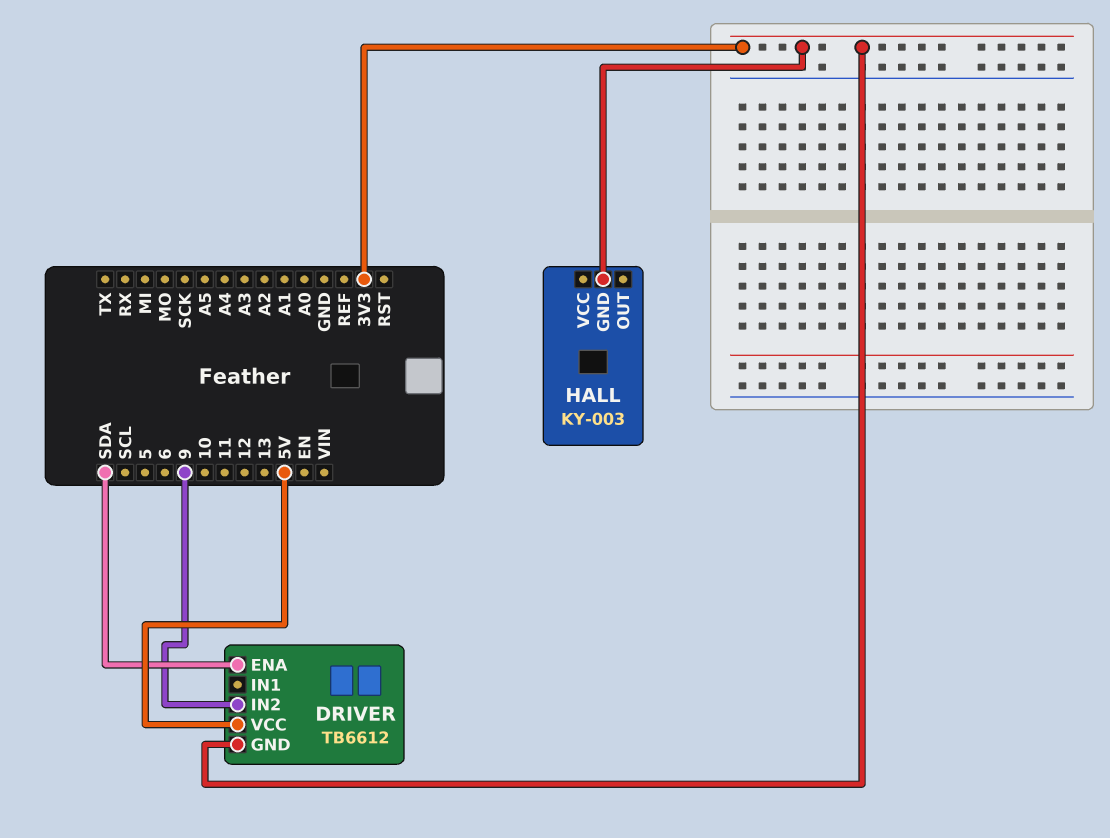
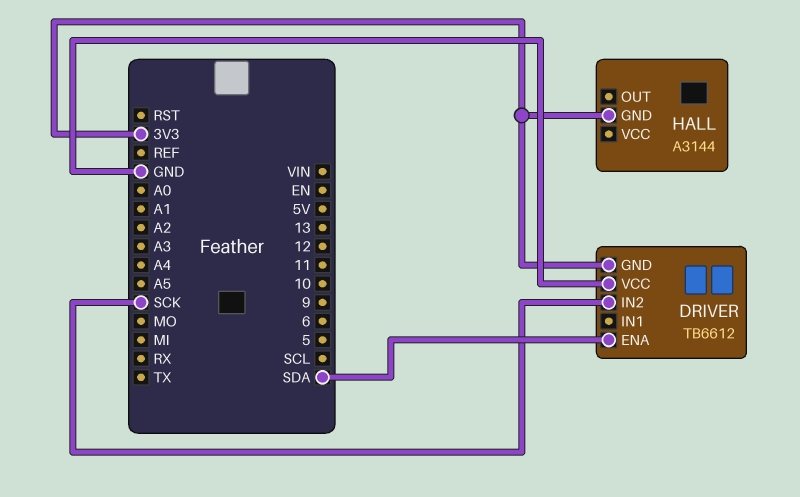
DRIVER pin IN2: 9 -> SCK
DRIVER pin VCC: 5V -> GND
HALL: KY-003 -> A3144

